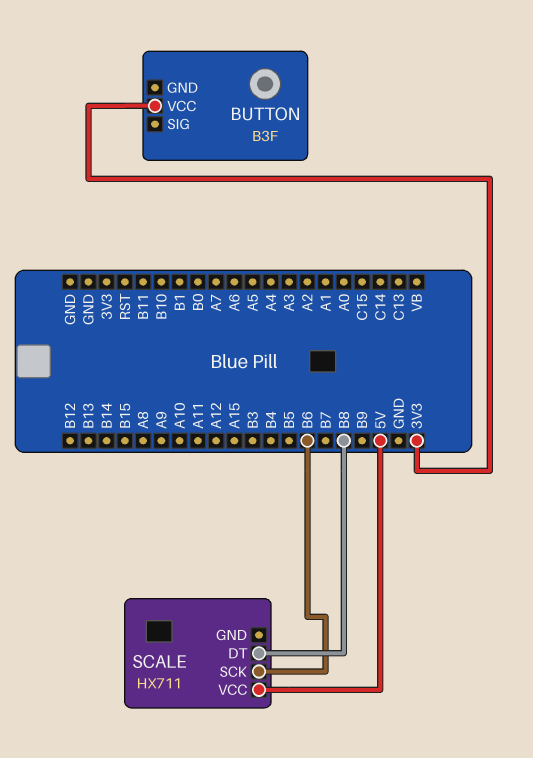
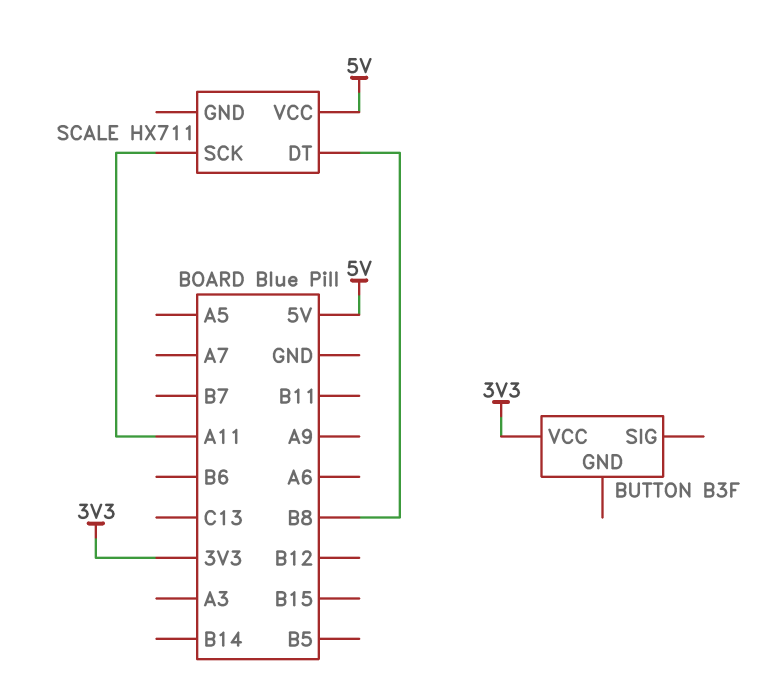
SCALE pin SCK: B6 -> A11

